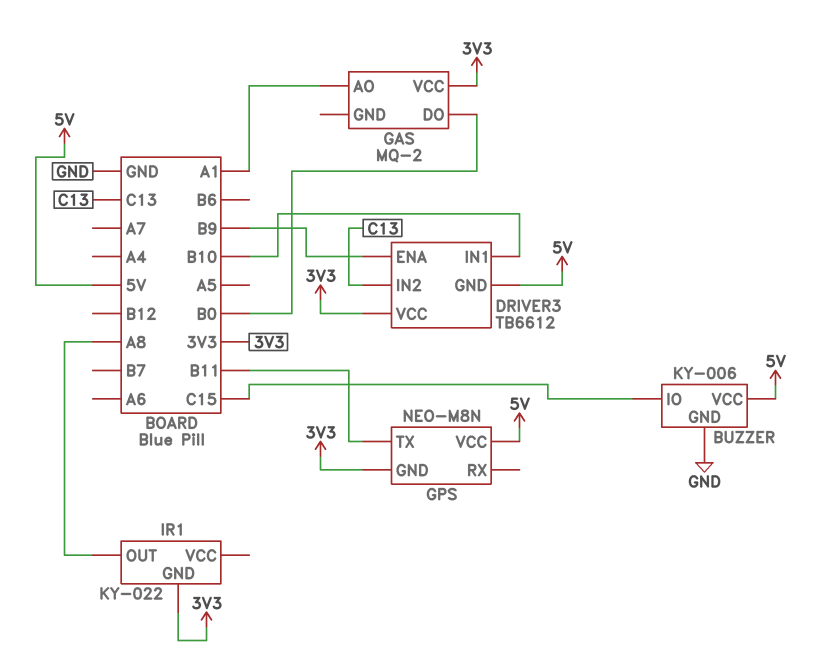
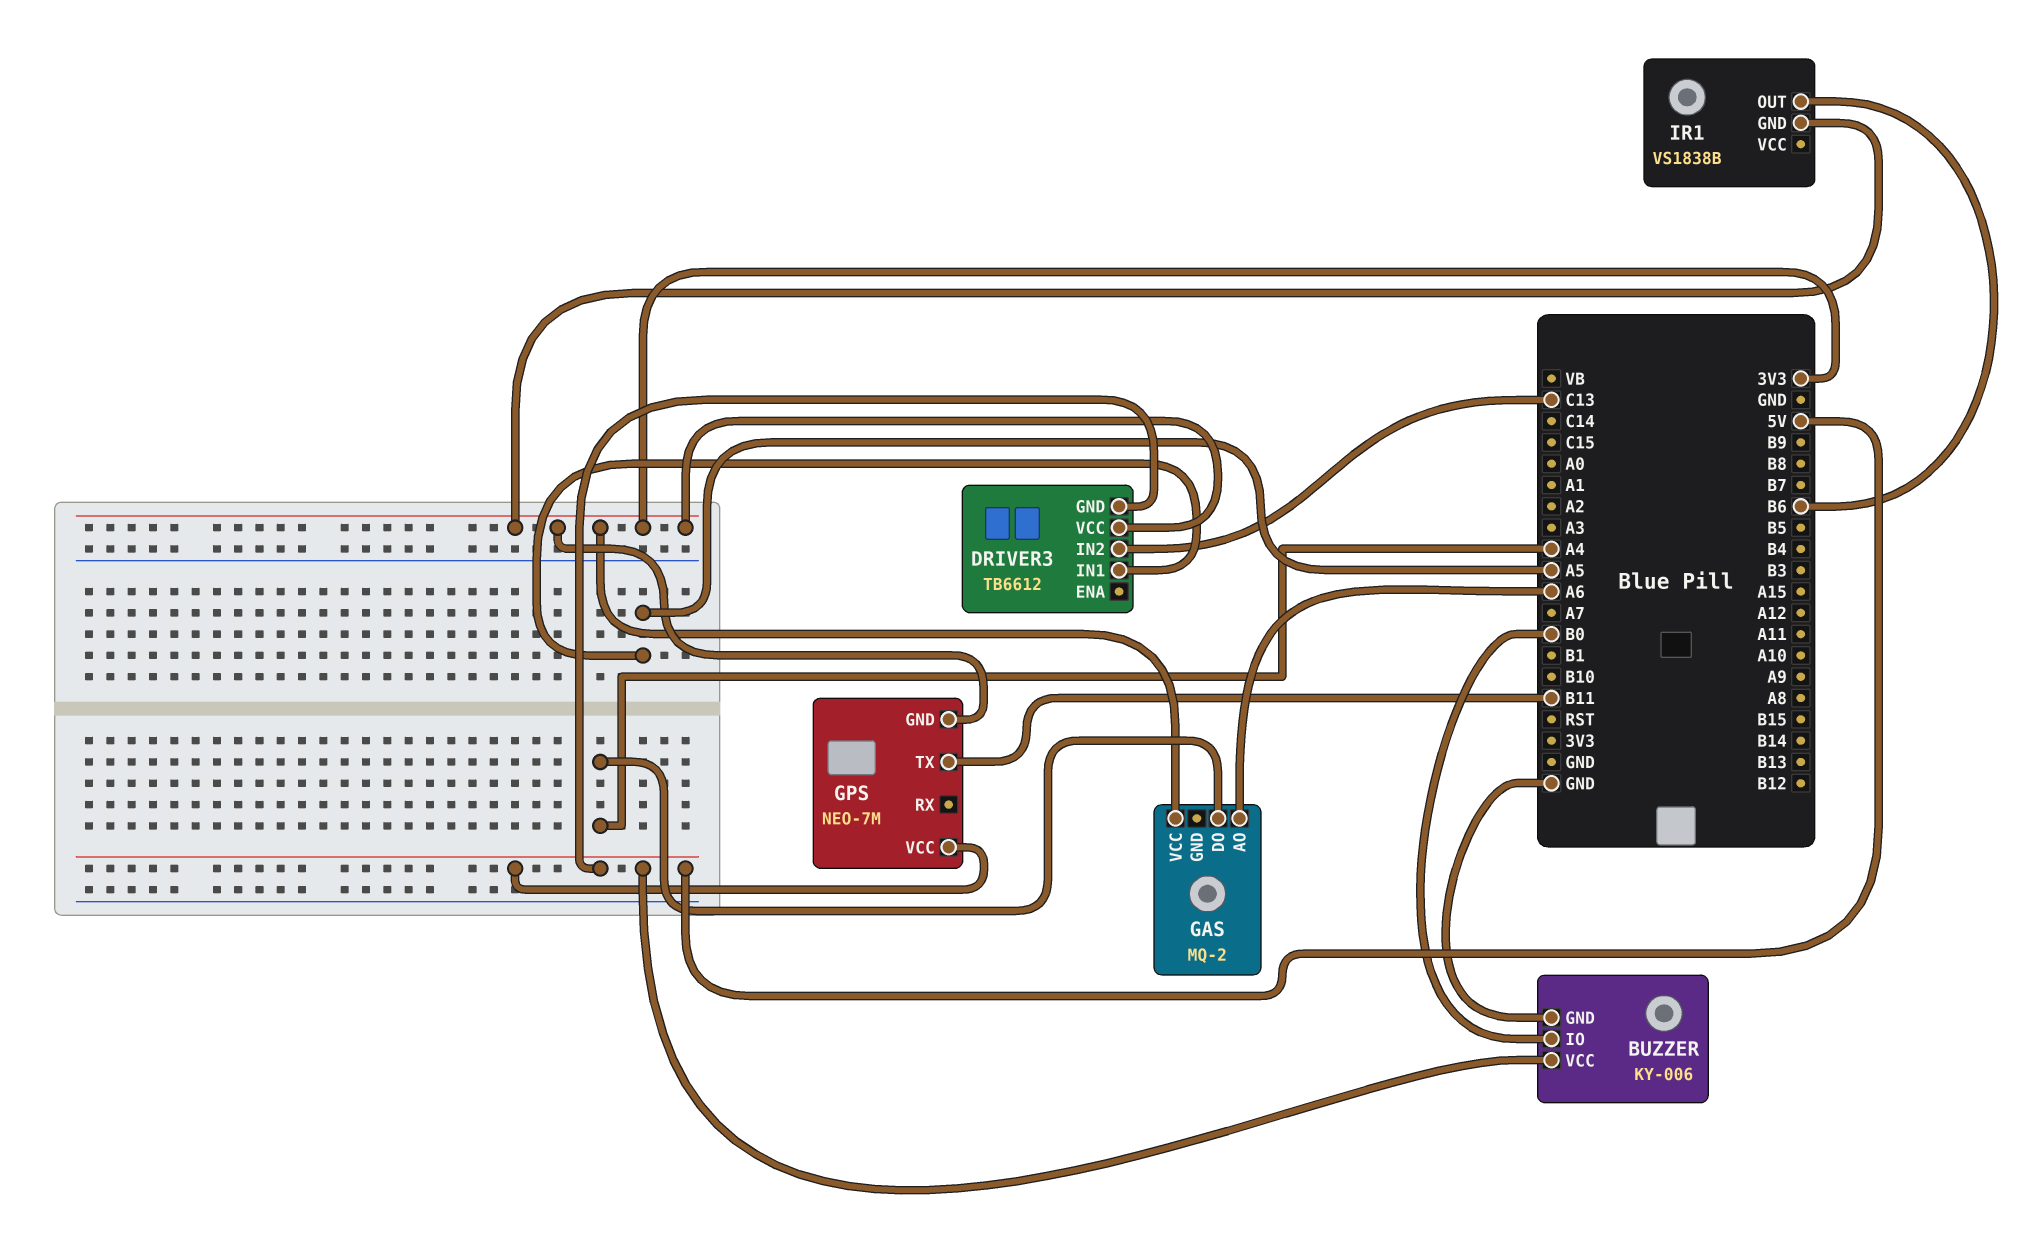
BUZZER pin IO: C15 -> B0
DRIVER3 pin ENA: B9 -> none
DRIVER3 pin IN1: B10 -> A5
GAS pin AO: A1 -> A6
GAS pin DO: B0 -> A4
GPS: NEO-M8N -> NEO-7M
IR1: KY-022 -> VS1838B
IR1 pin OUT: A8 -> B6

